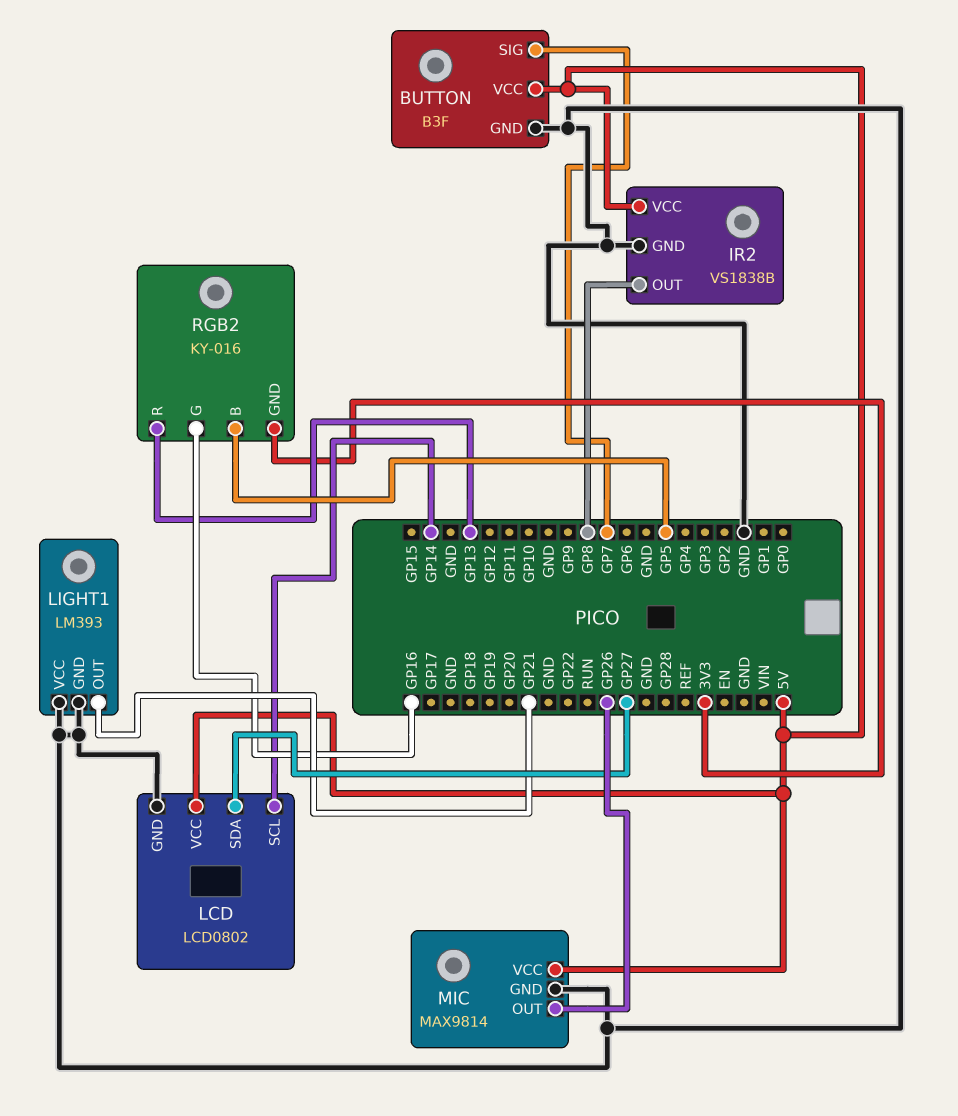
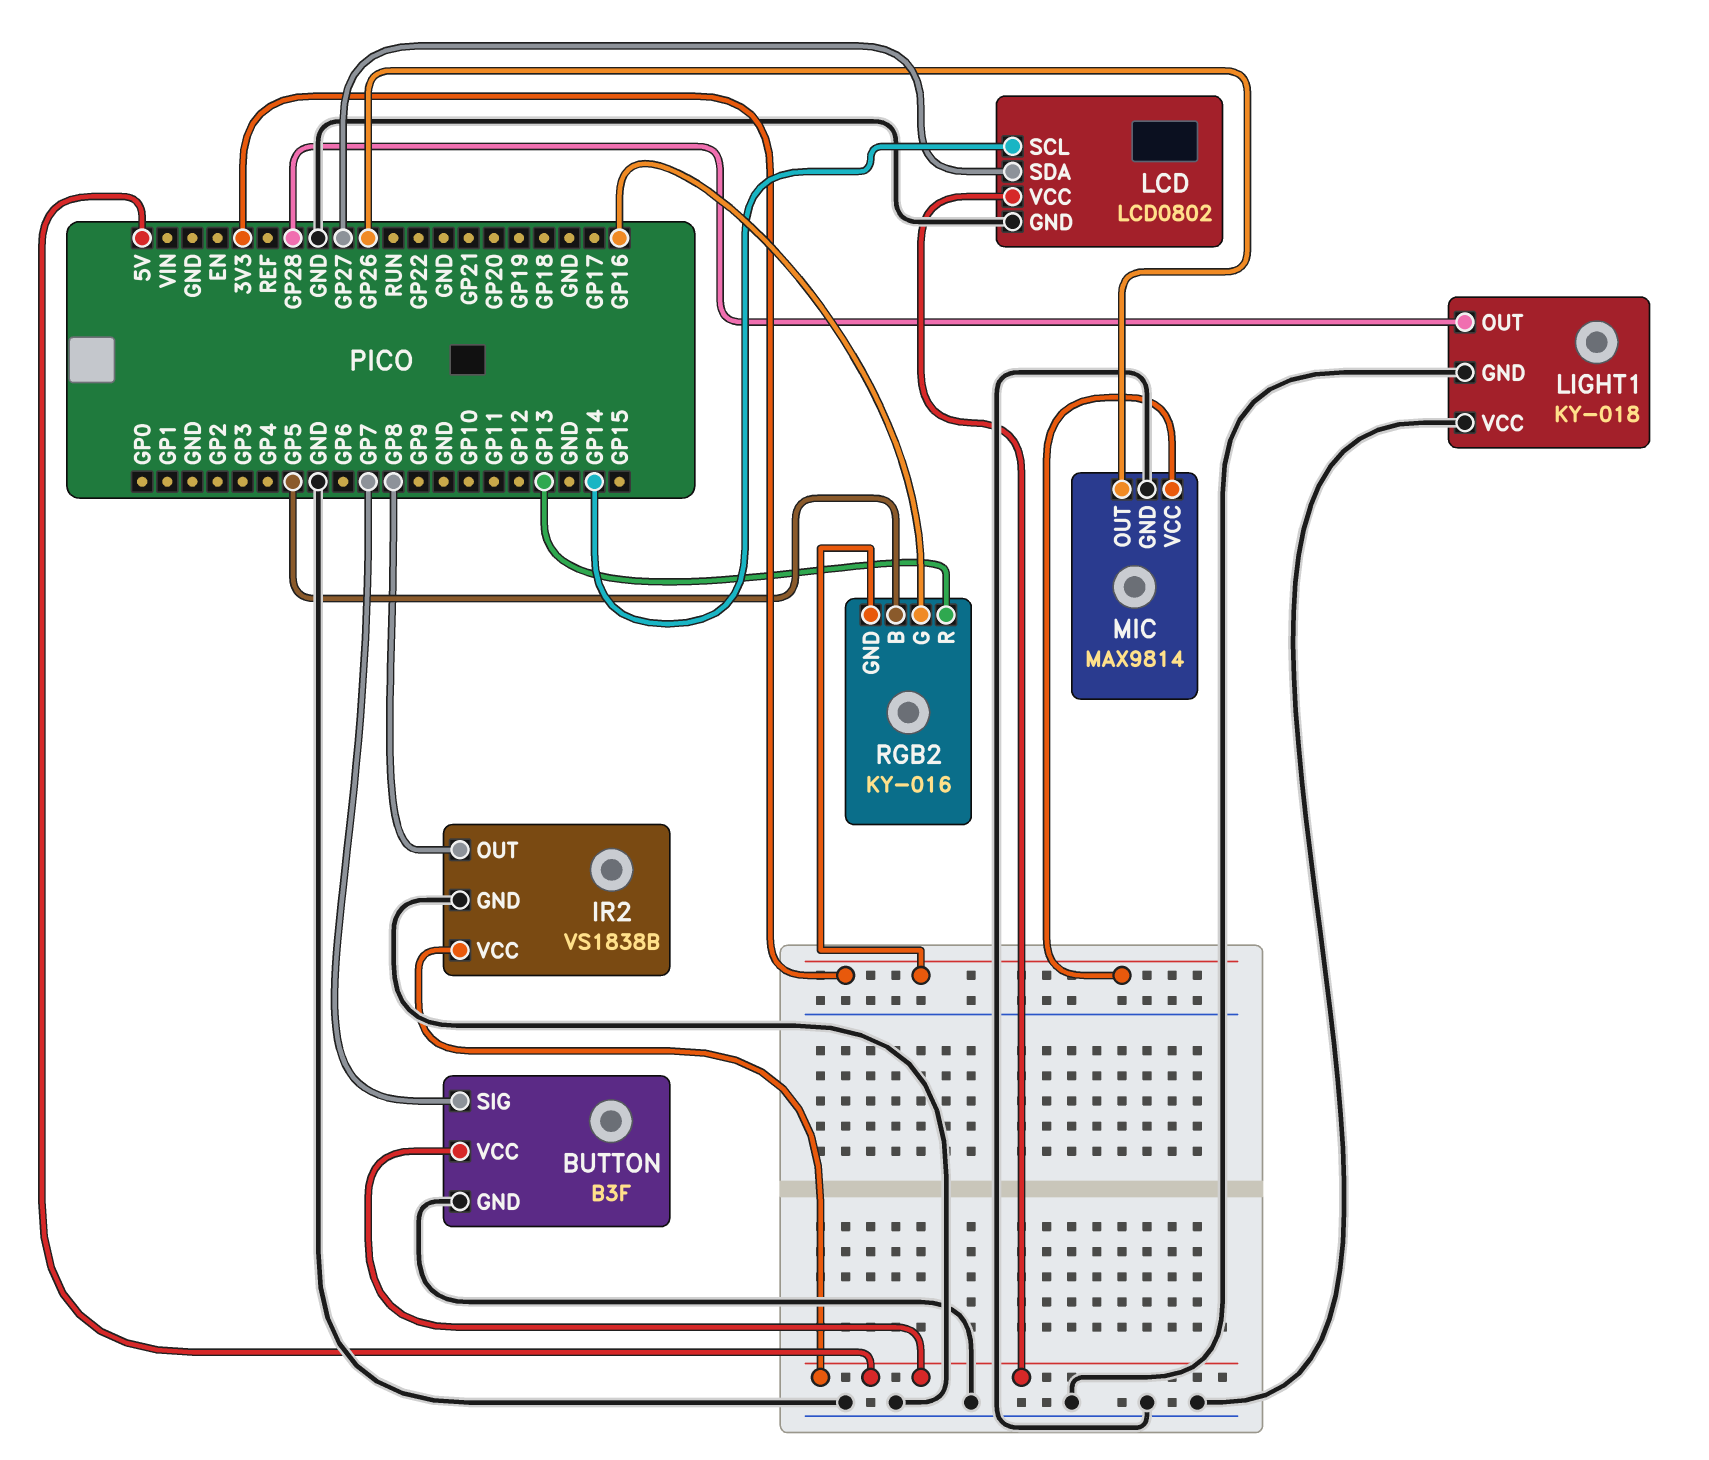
LIGHT1: LM393 -> KY-018
LIGHT1 pin OUT: GP21 -> GP28
MIC pin VCC: 5V -> 3V3

